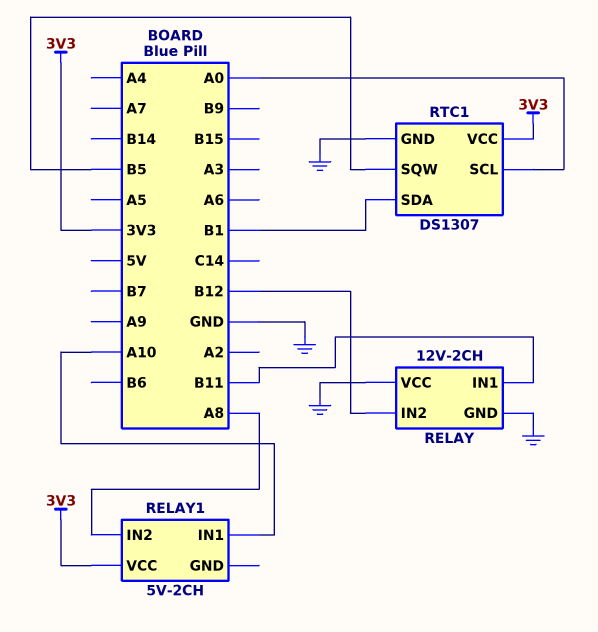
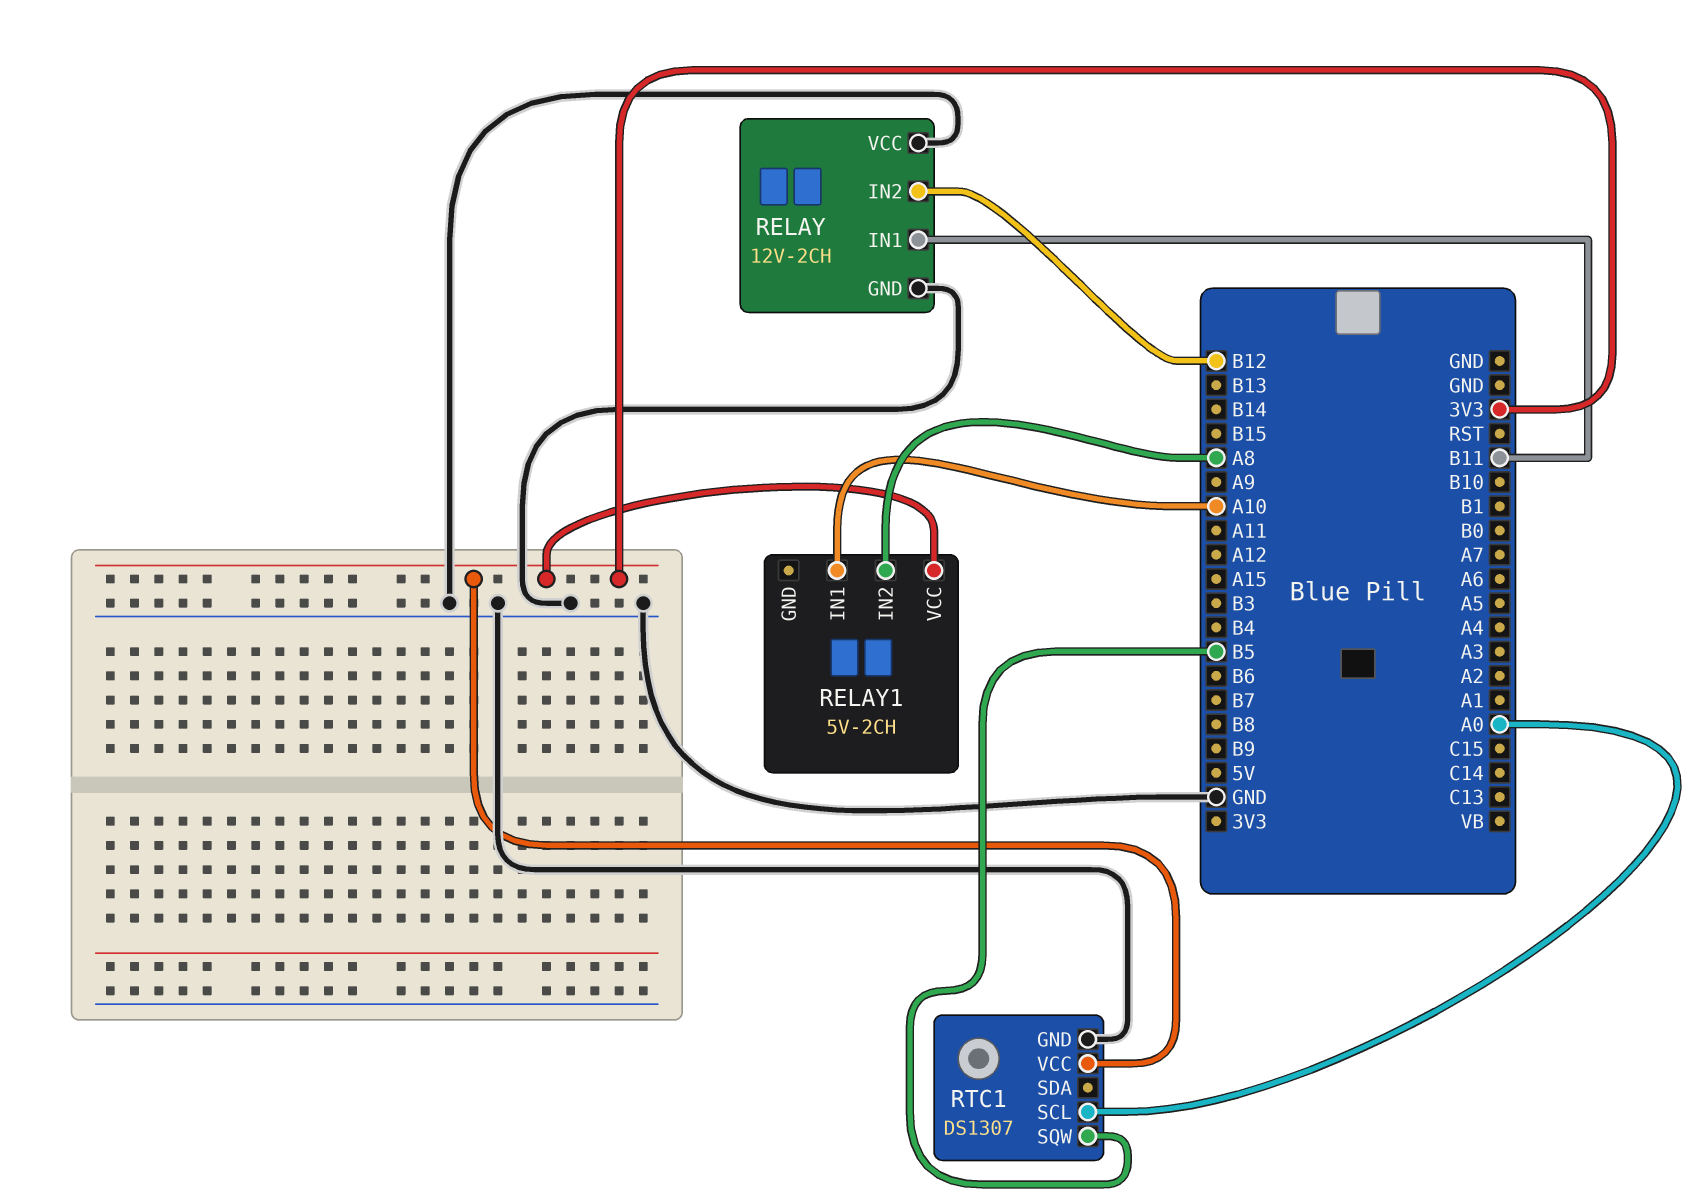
RTC1 pin SDA: B1 -> none

